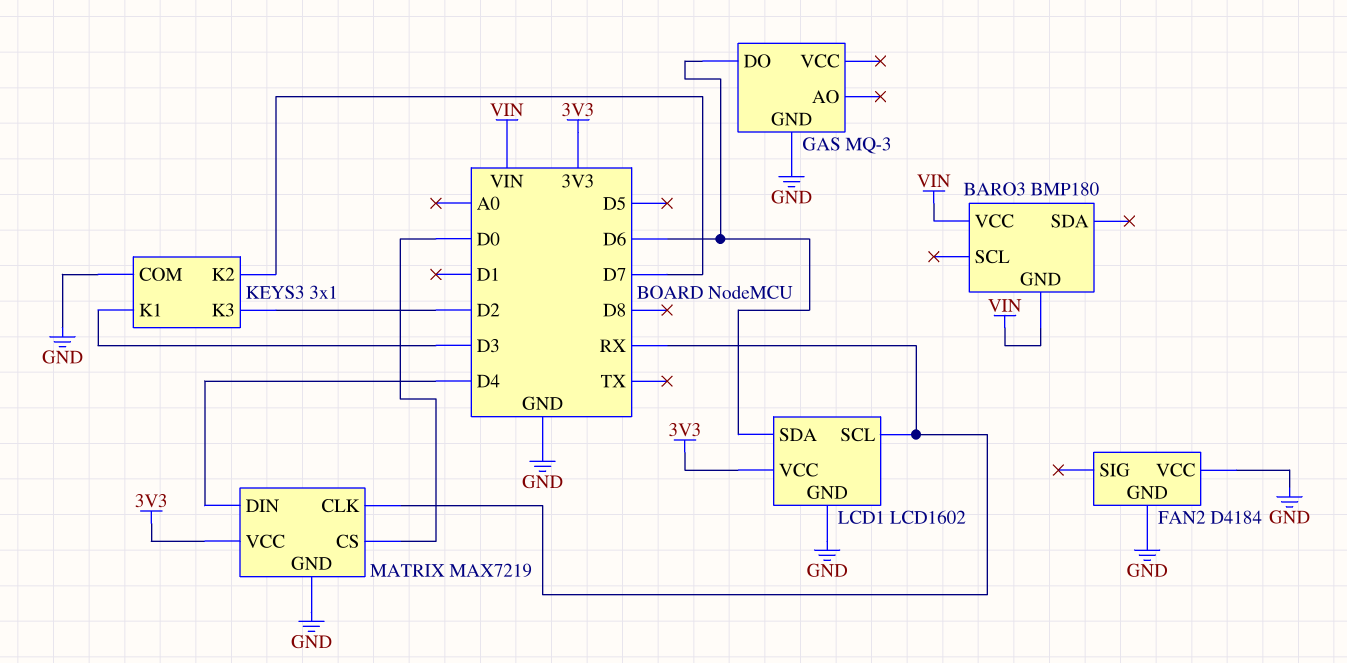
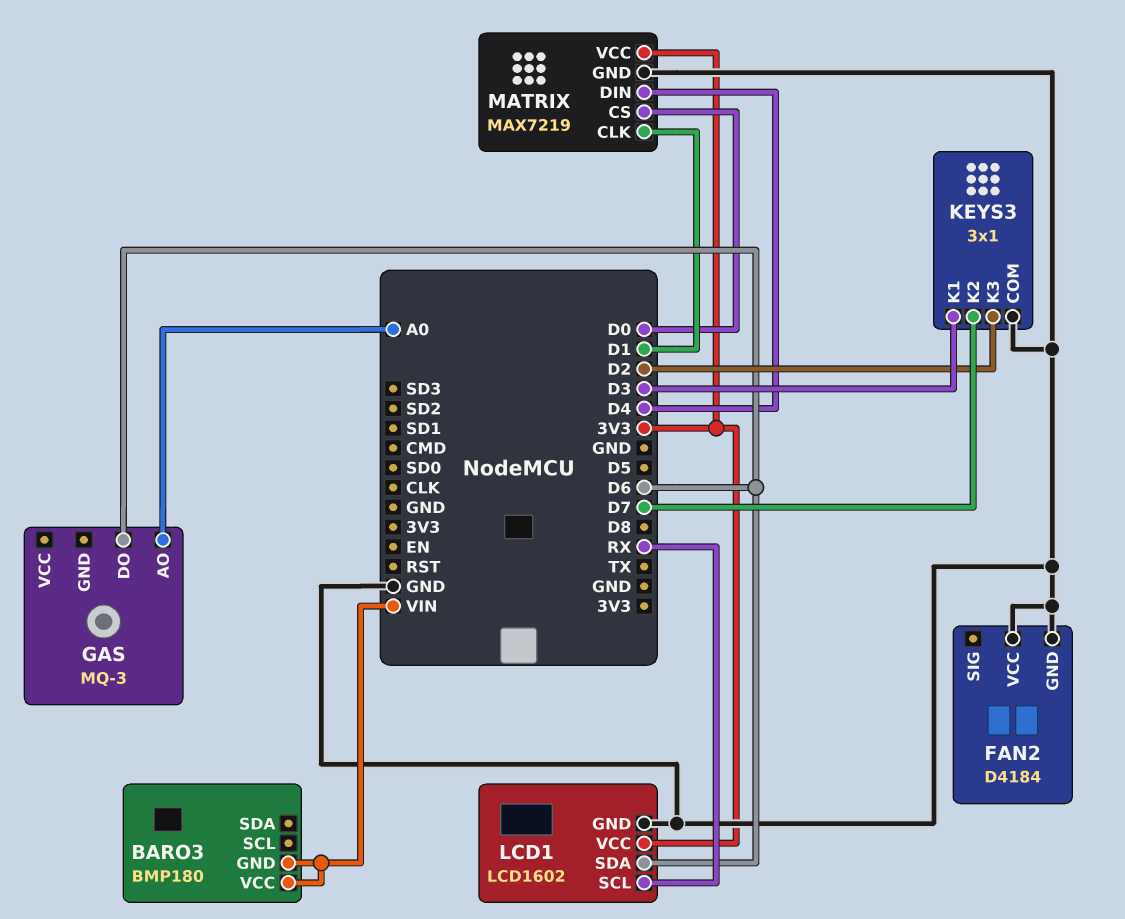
GAS pin AO: none -> A0
GAS pin GND: GND -> none
MATRIX pin CLK: RX -> D1

